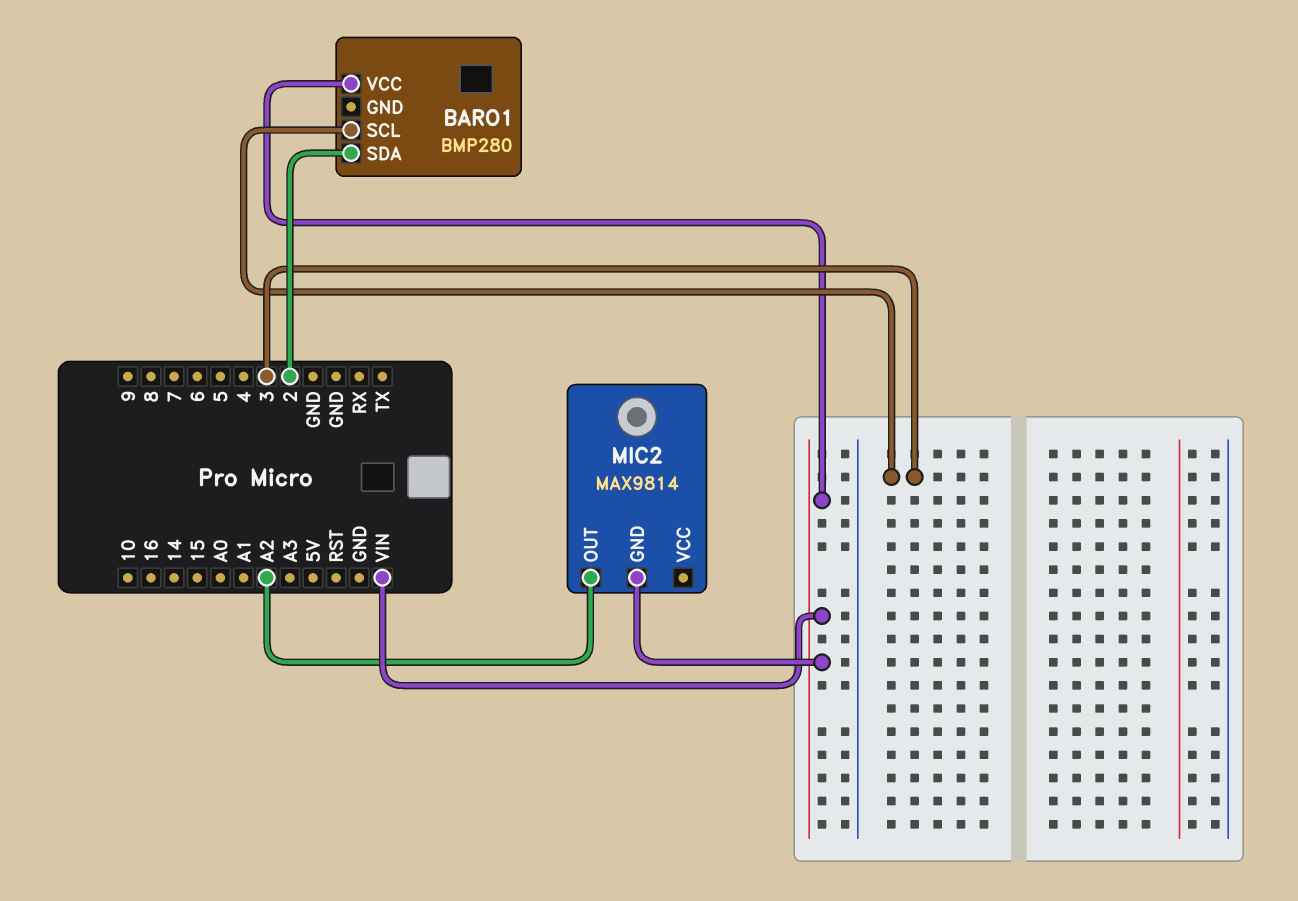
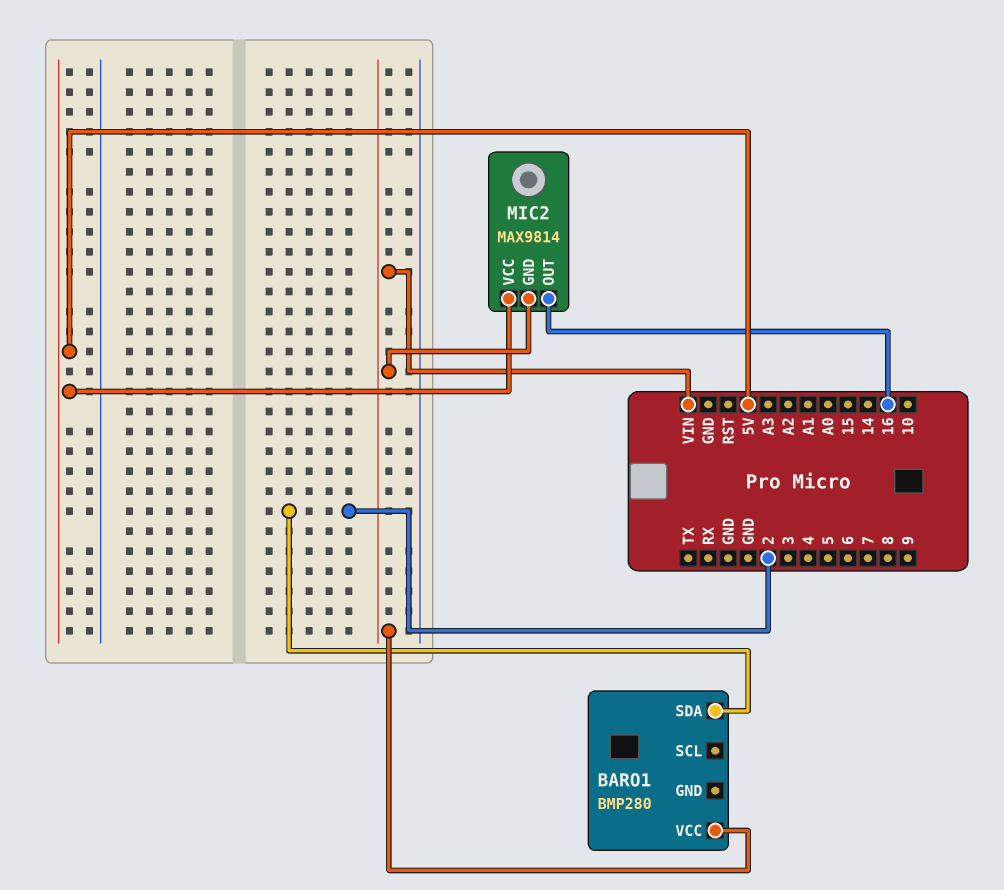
BARO1 pin SCL: 3 -> none
MIC2 pin OUT: A2 -> 16
MIC2 pin VCC: none -> 5V

